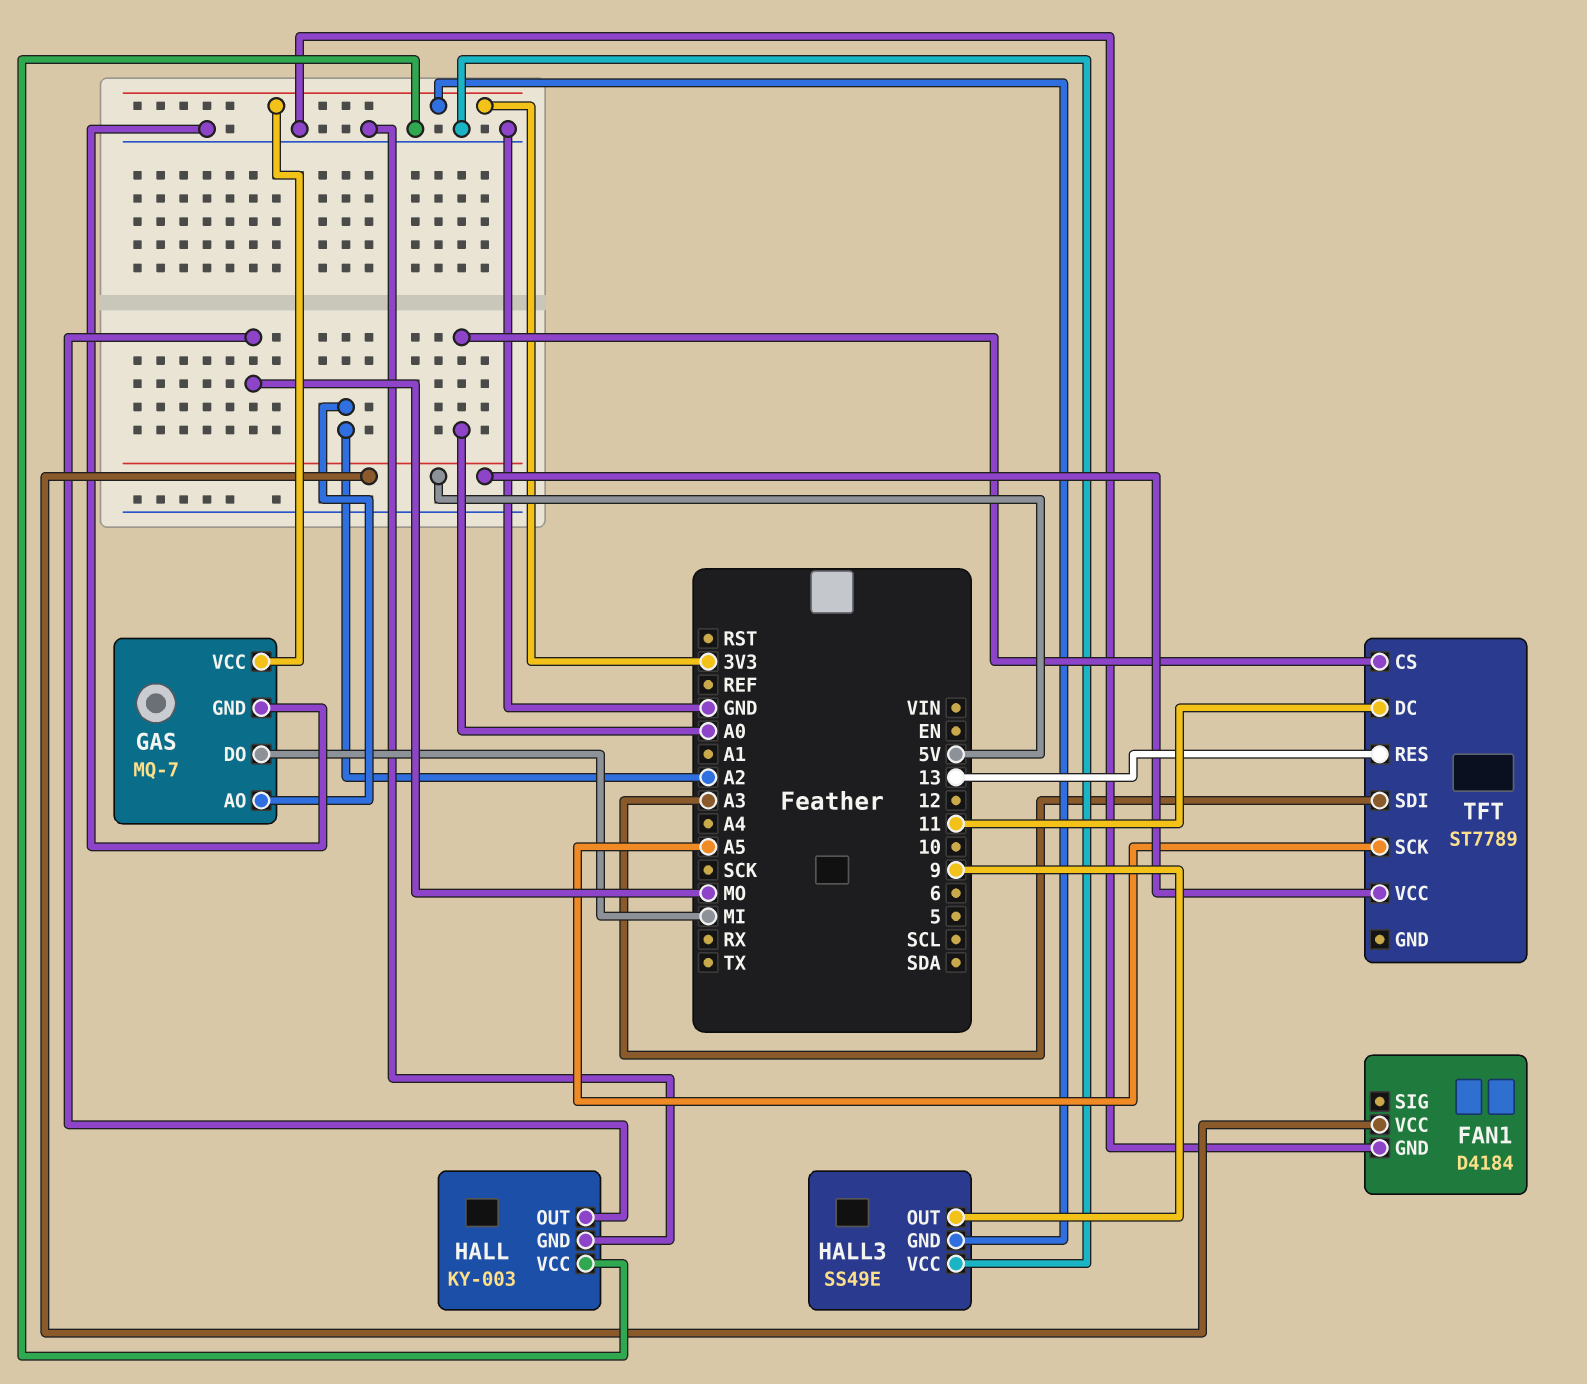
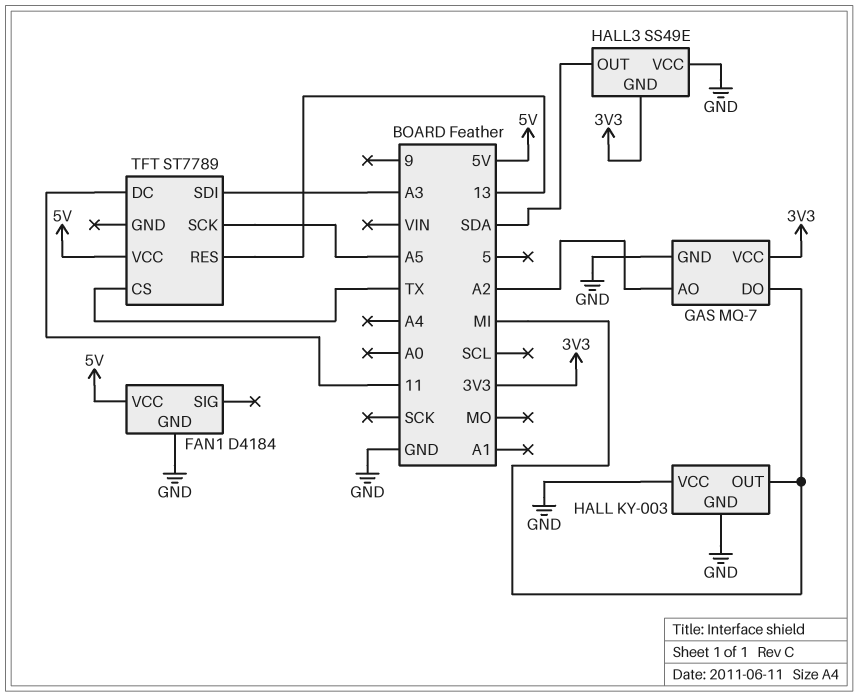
HALL pin OUT: MO -> MI
HALL3 pin OUT: 9 -> SDA
TFT pin CS: A0 -> TX

